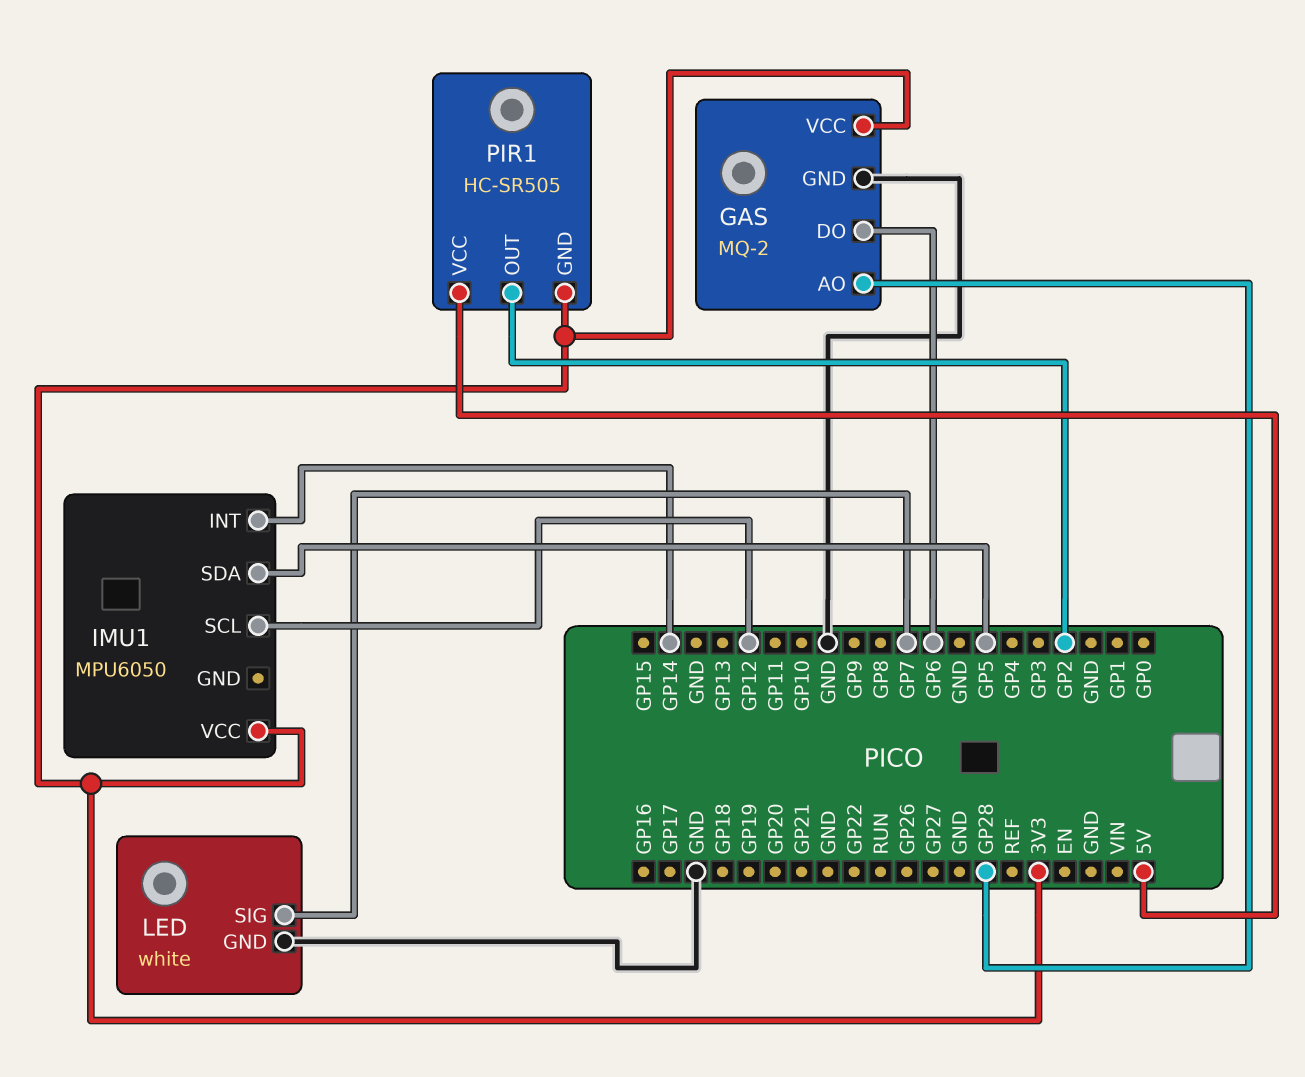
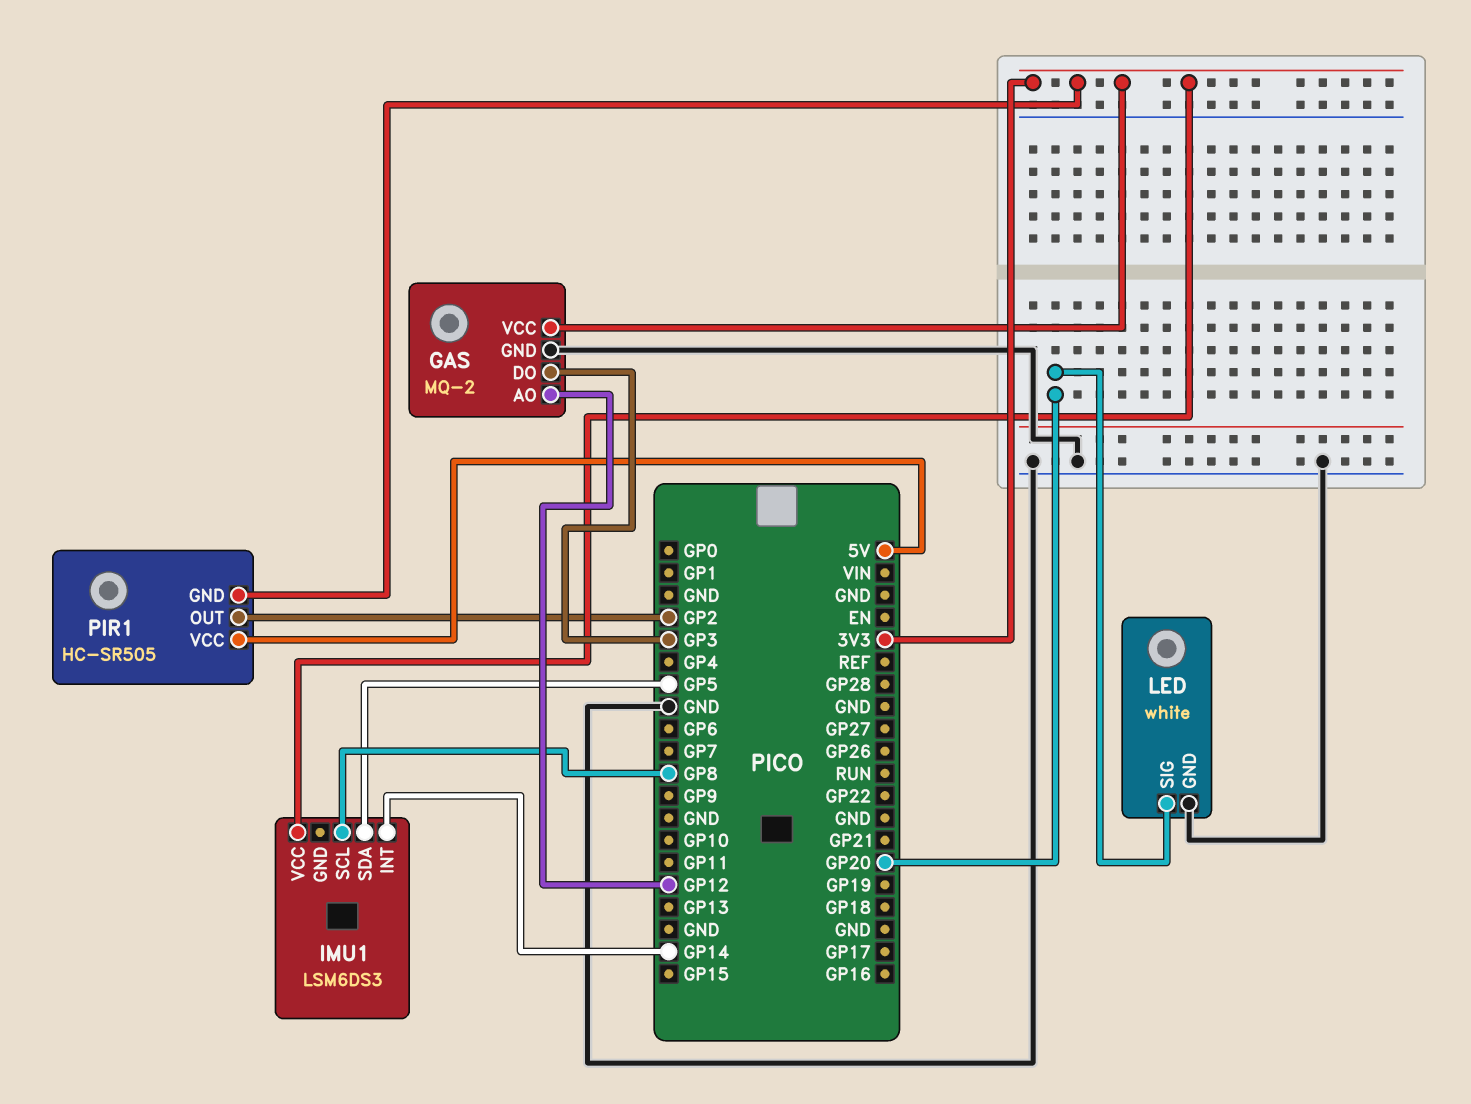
GAS pin AO: GP28 -> GP12
GAS pin DO: GP6 -> GP3
IMU1: MPU6050 -> LSM6DS3
IMU1 pin SCL: GP12 -> GP8
LED pin SIG: GP7 -> GP20

